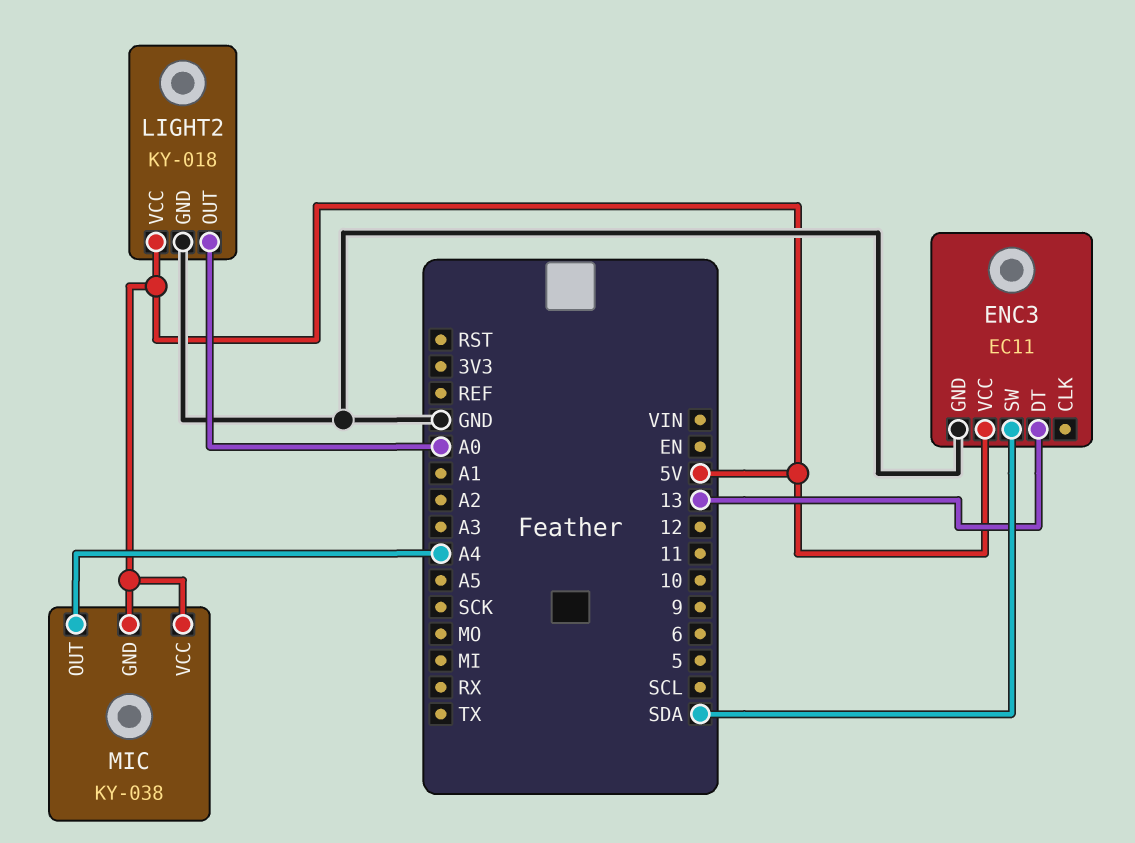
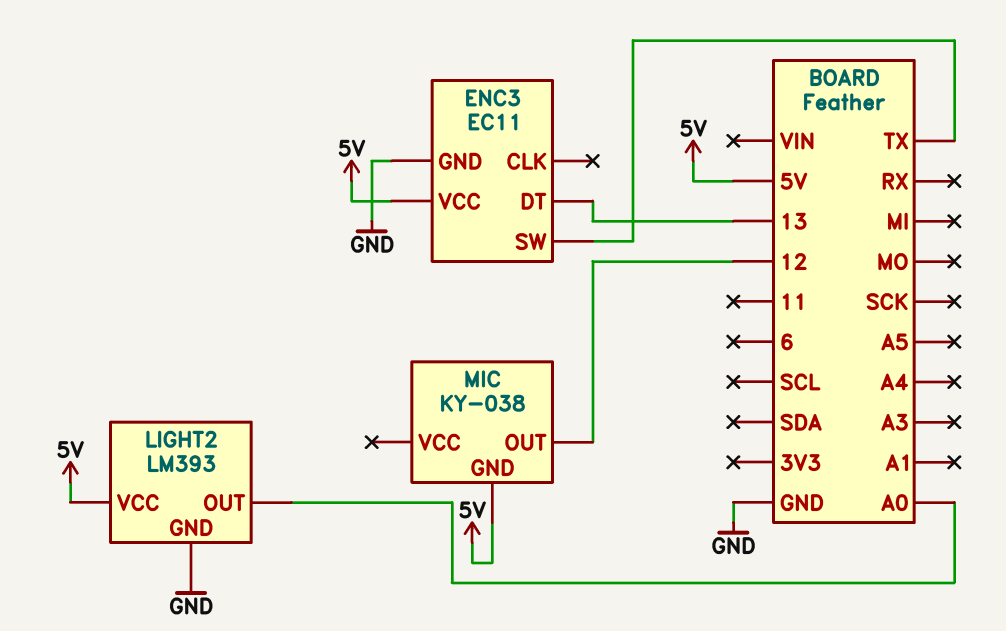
ENC3 pin SW: SDA -> TX
LIGHT2: KY-018 -> LM393
MIC pin OUT: A4 -> 12
MIC pin VCC: 5V -> none

